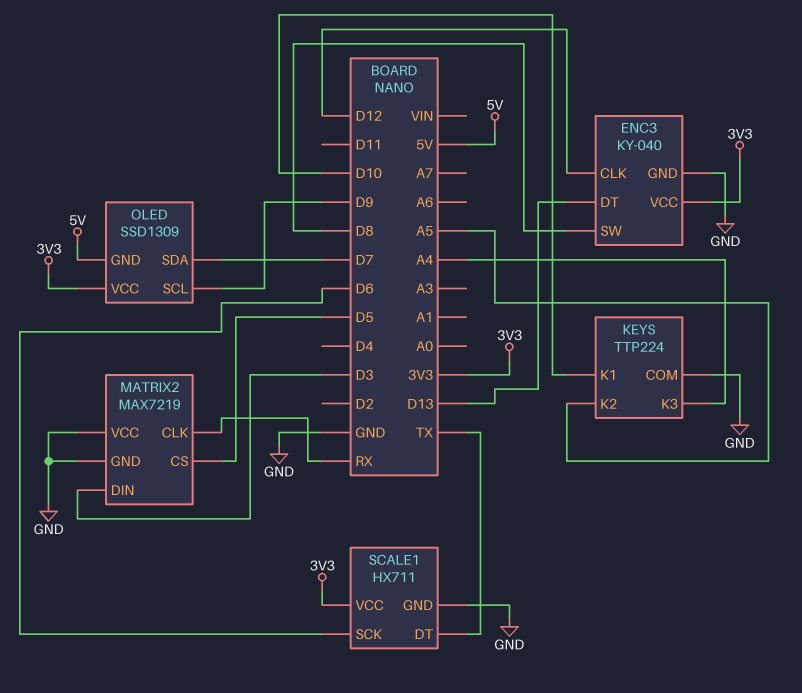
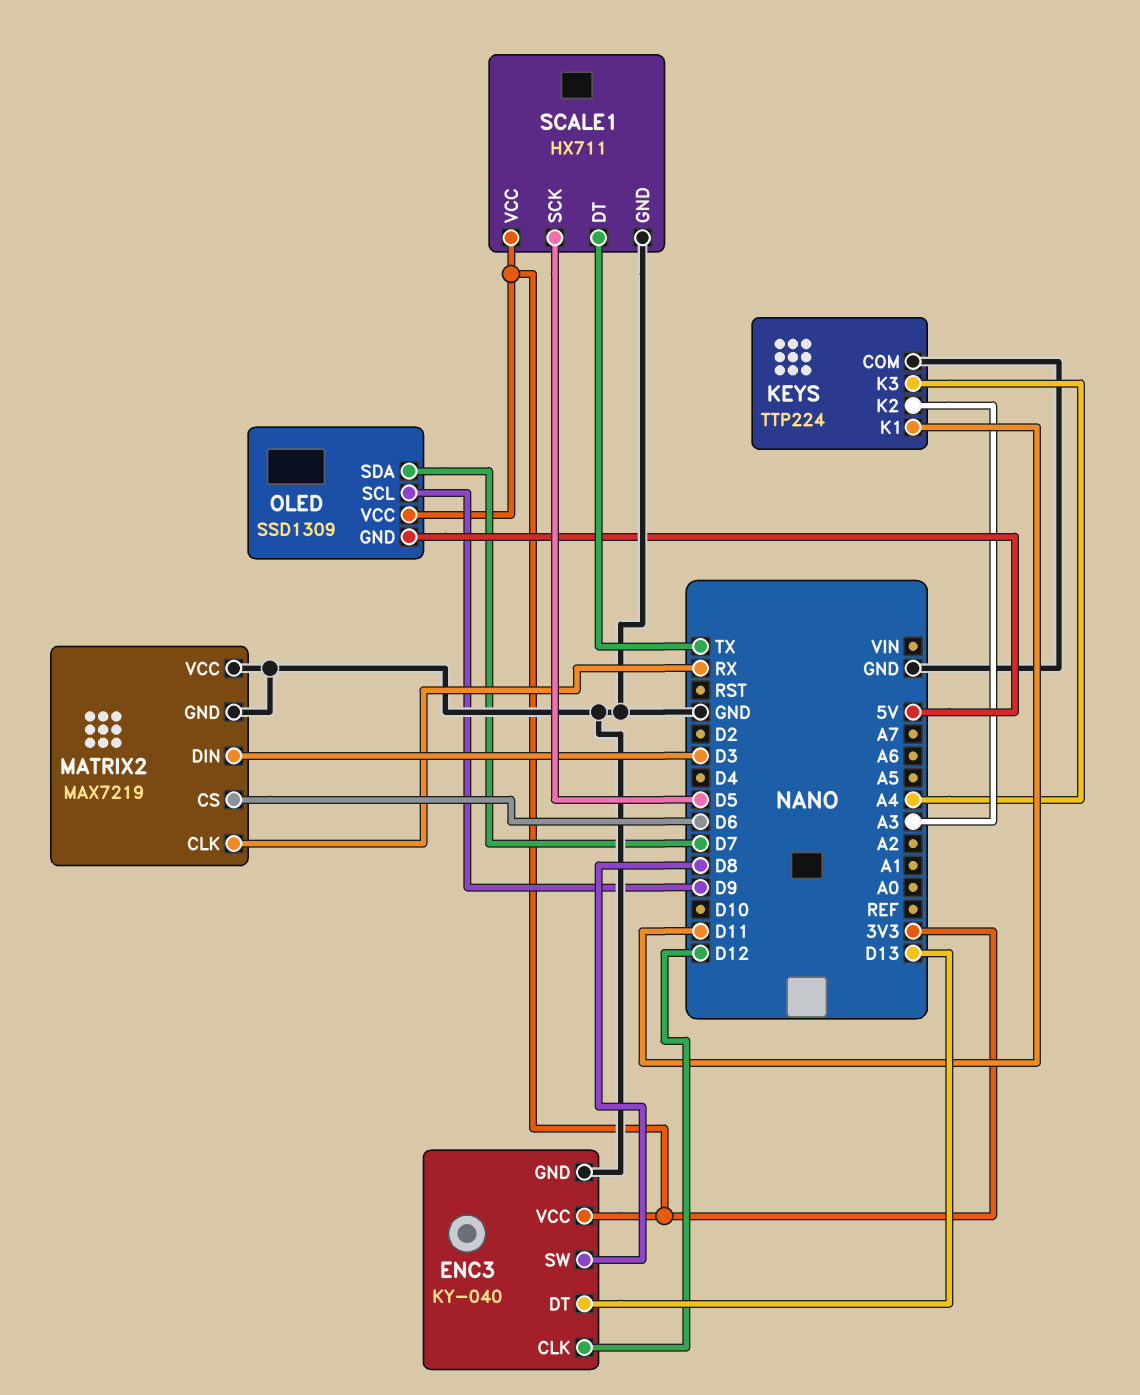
KEYS pin K1: D10 -> D11
KEYS pin K2: A5 -> A3
MATRIX2 pin CS: D5 -> D6
SCALE1 pin SCK: D6 -> D5

